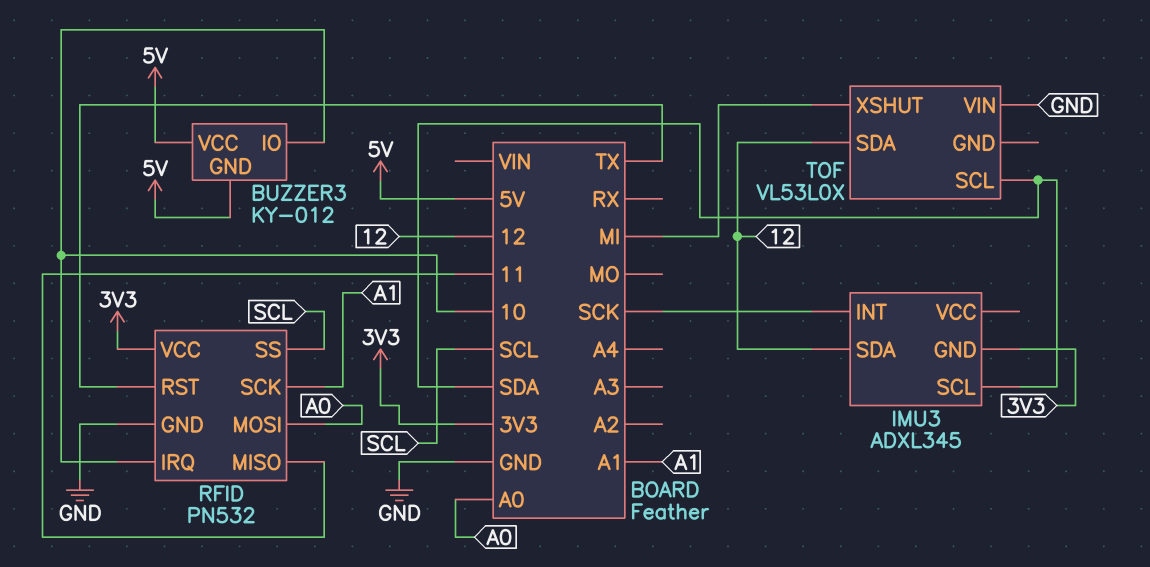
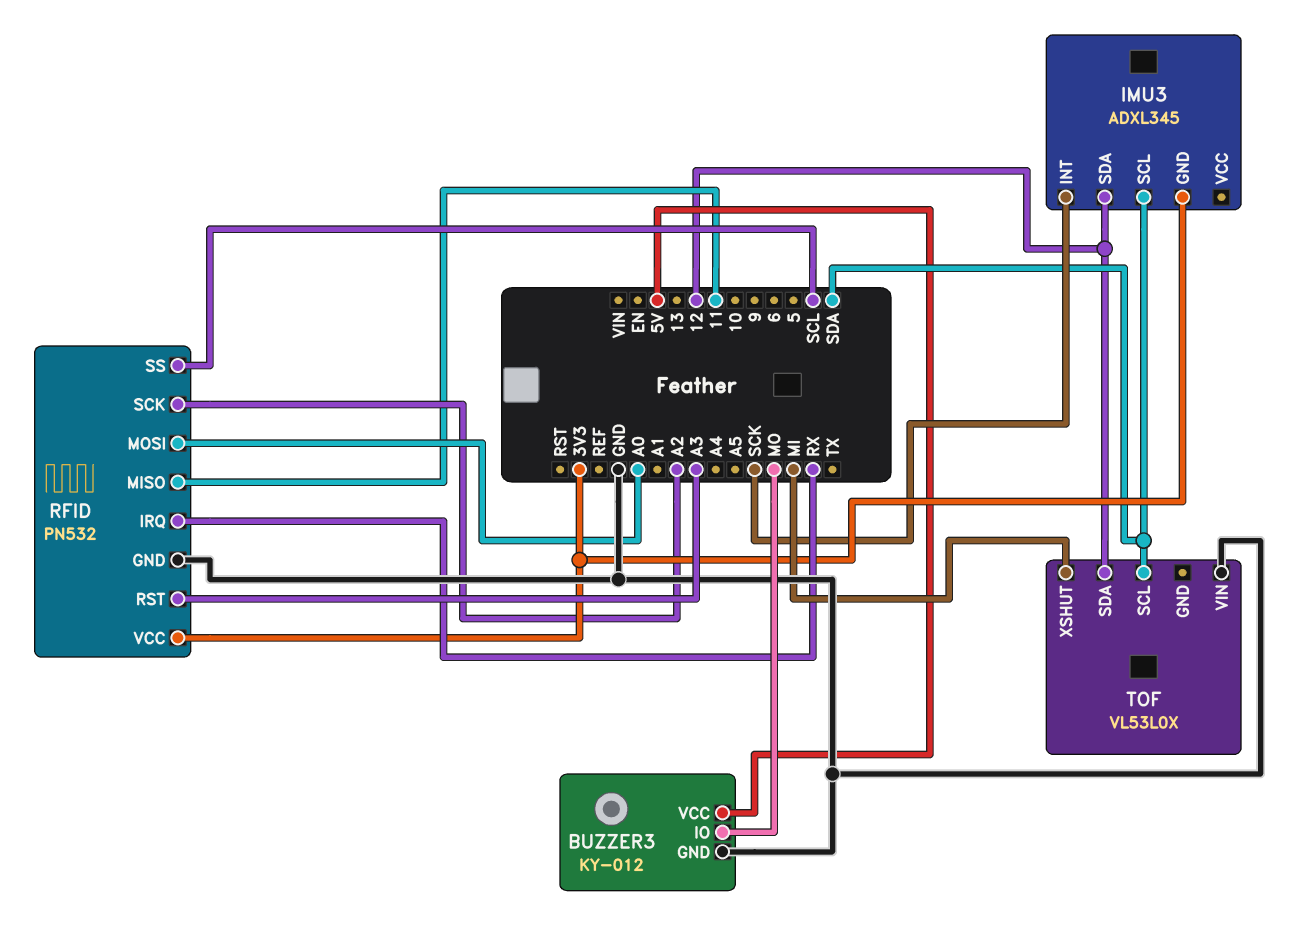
BUZZER3 pin GND: 5V -> GND
BUZZER3 pin IO: 10 -> MO
RFID pin IRQ: 10 -> RX
RFID pin RST: TX -> A3
RFID pin SCK: A1 -> A2

